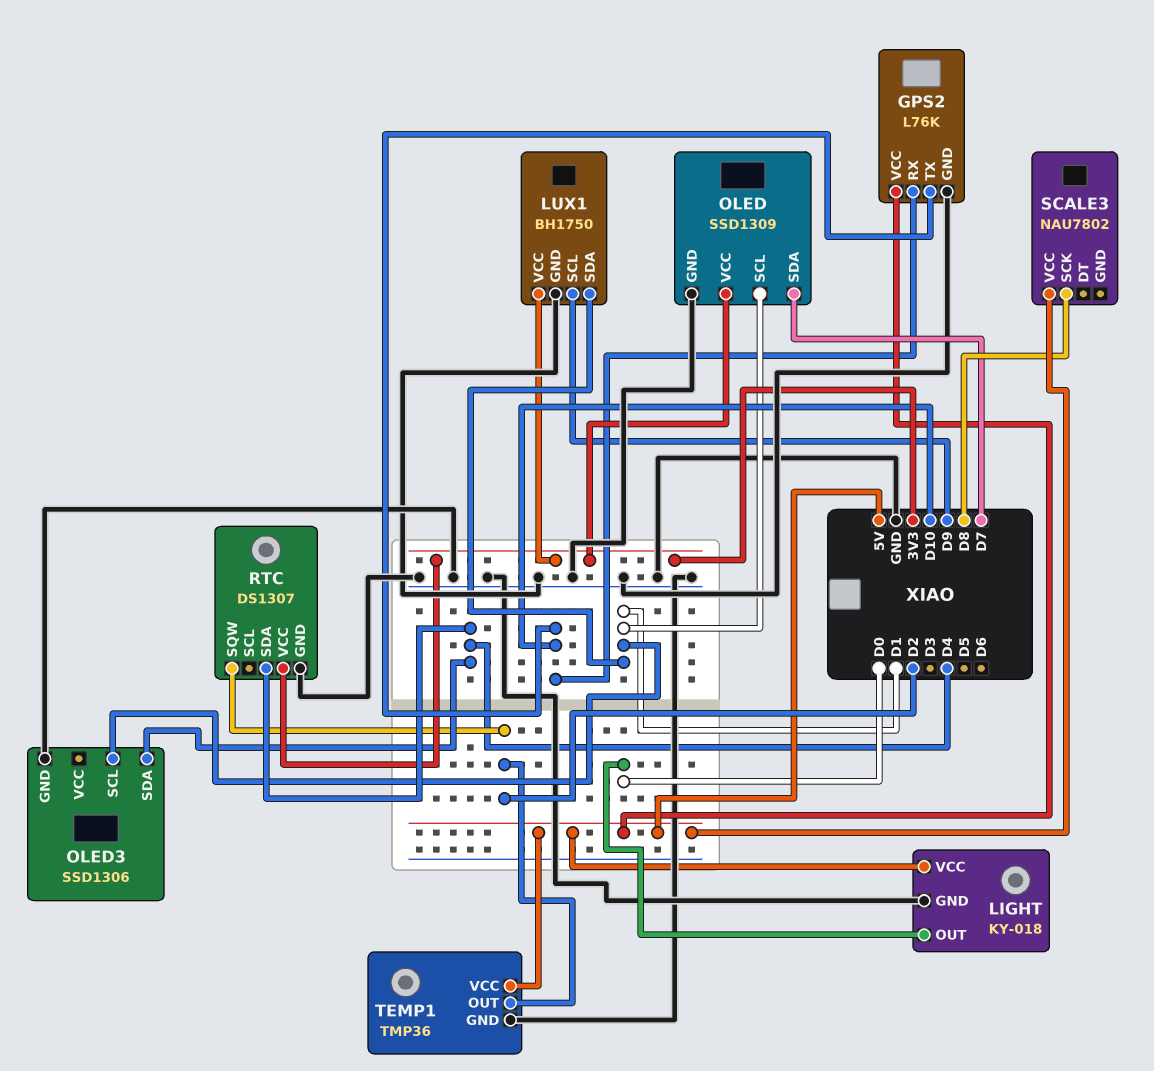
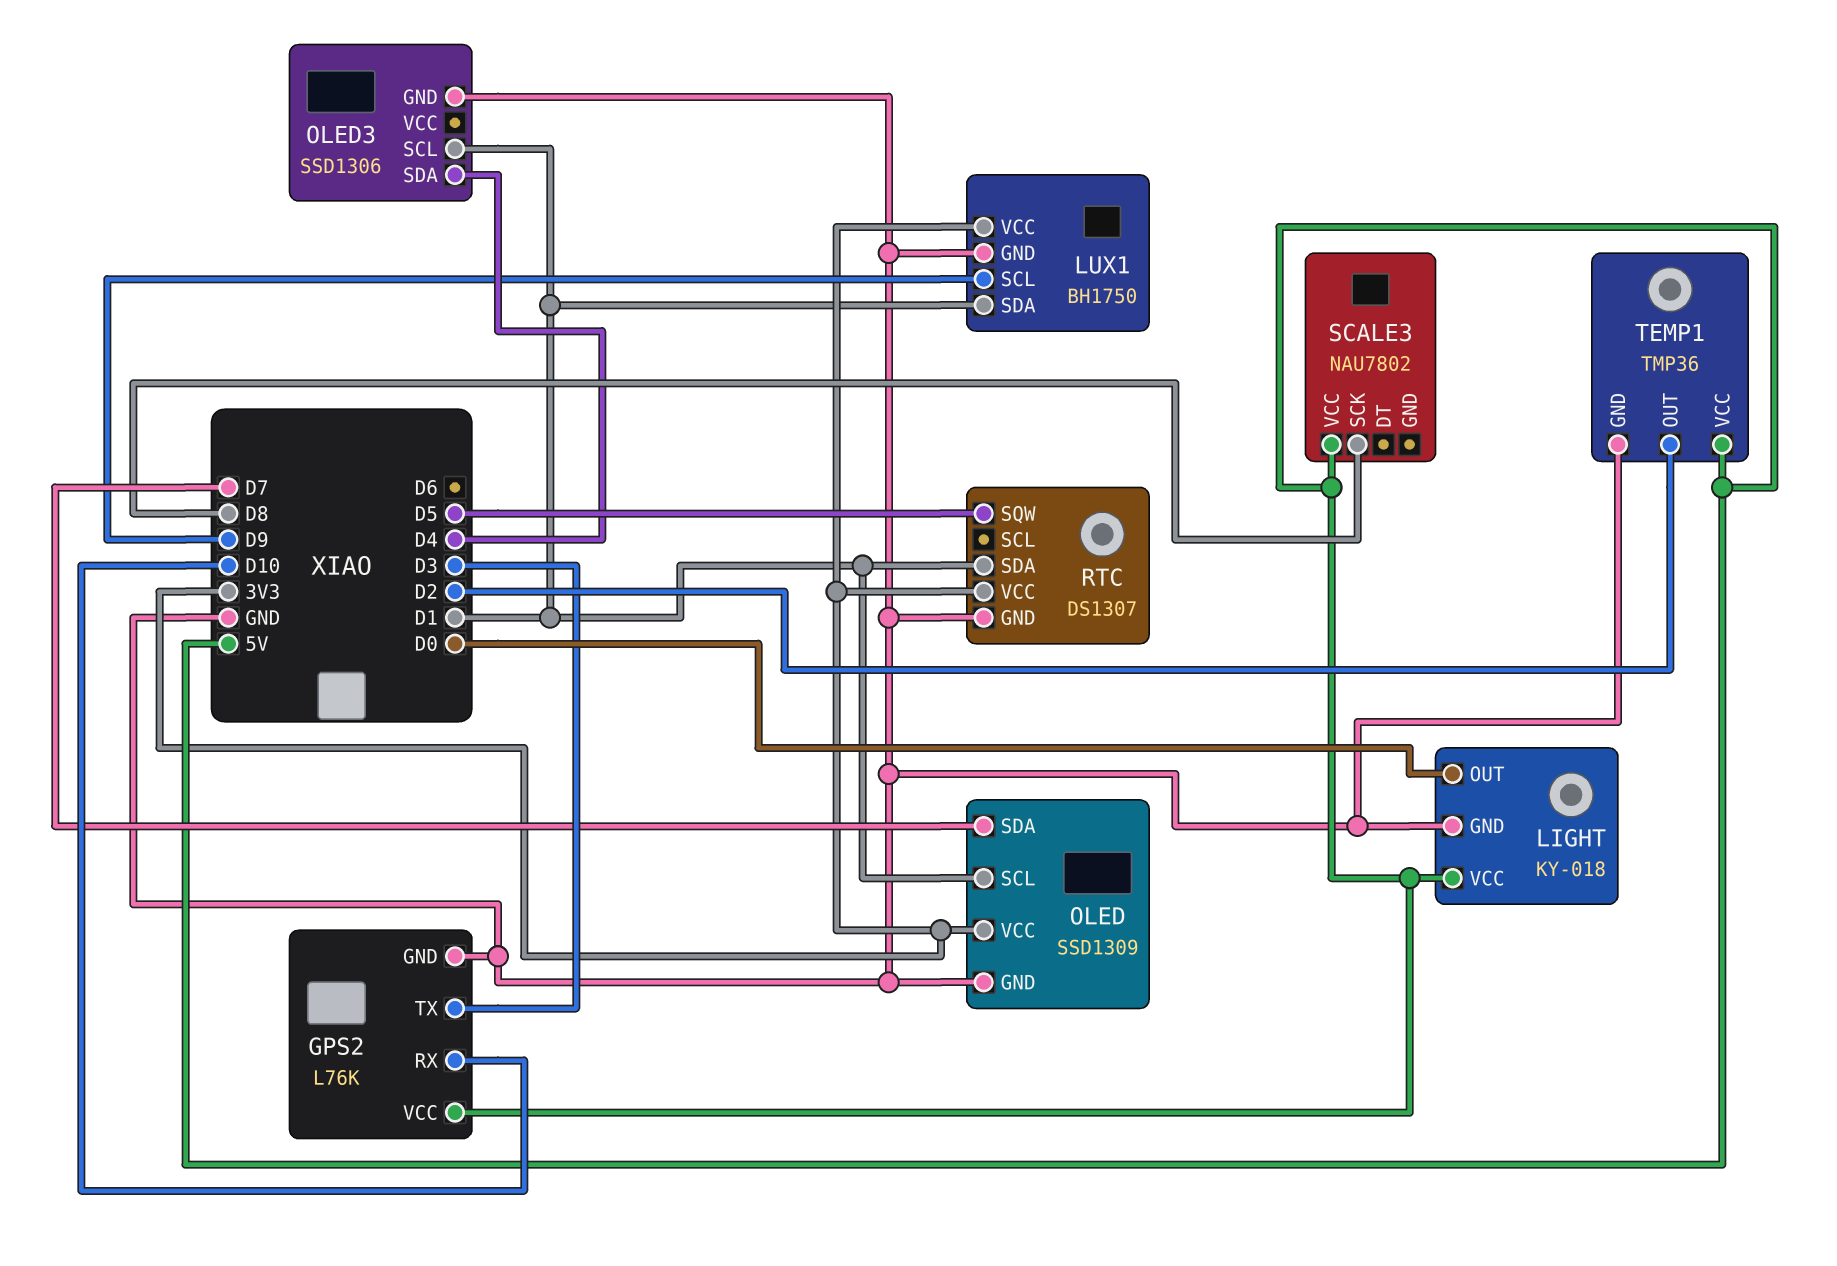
GPS2 pin TX: D10 -> D3
RTC pin SDA: D4 -> D1
RTC pin SQW: D2 -> D5

